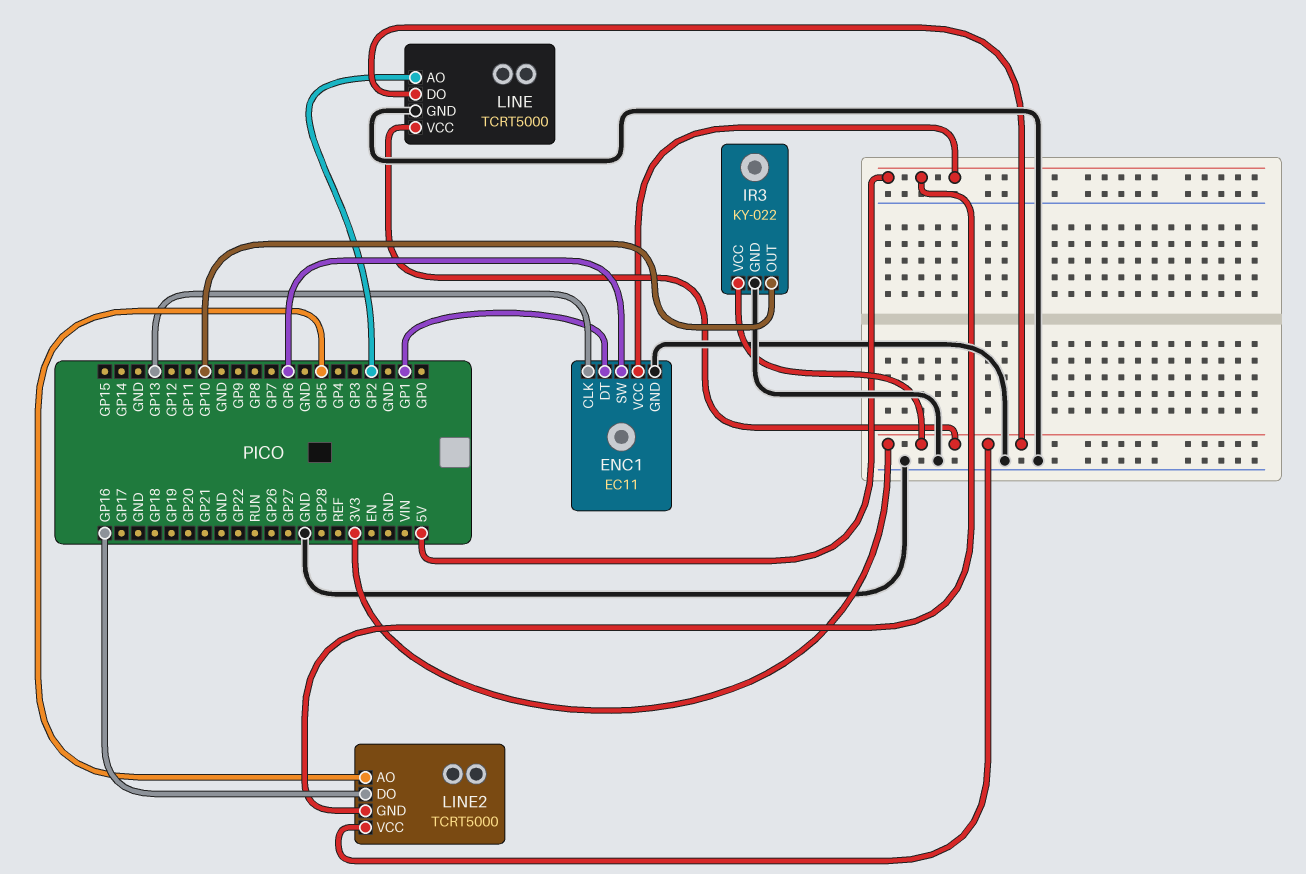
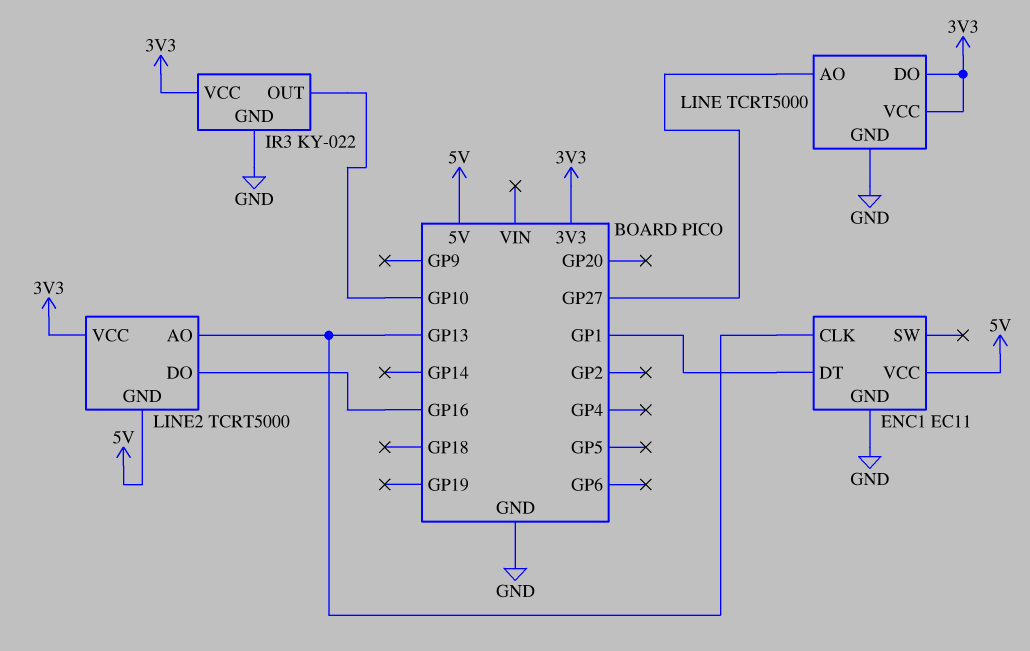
ENC1 pin SW: GP6 -> none
LINE pin AO: GP2 -> GP27
LINE2 pin AO: GP5 -> GP13

